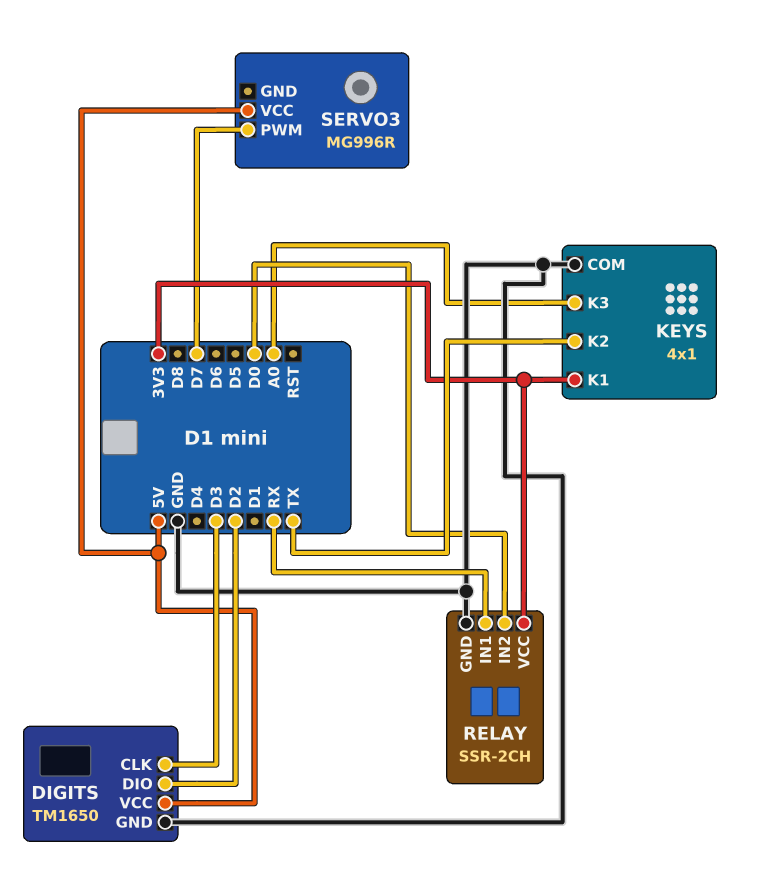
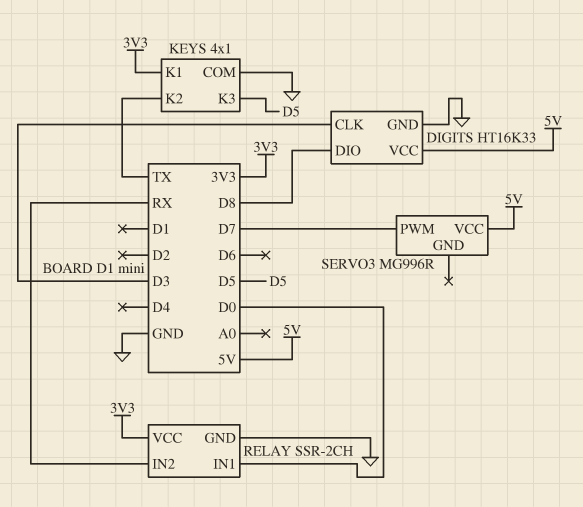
DIGITS: TM1650 -> HT16K33
DIGITS pin DIO: D2 -> D8
KEYS pin K3: A0 -> D5
RELAY pin IN1: RX -> D0
RELAY pin IN2: D0 -> RX

